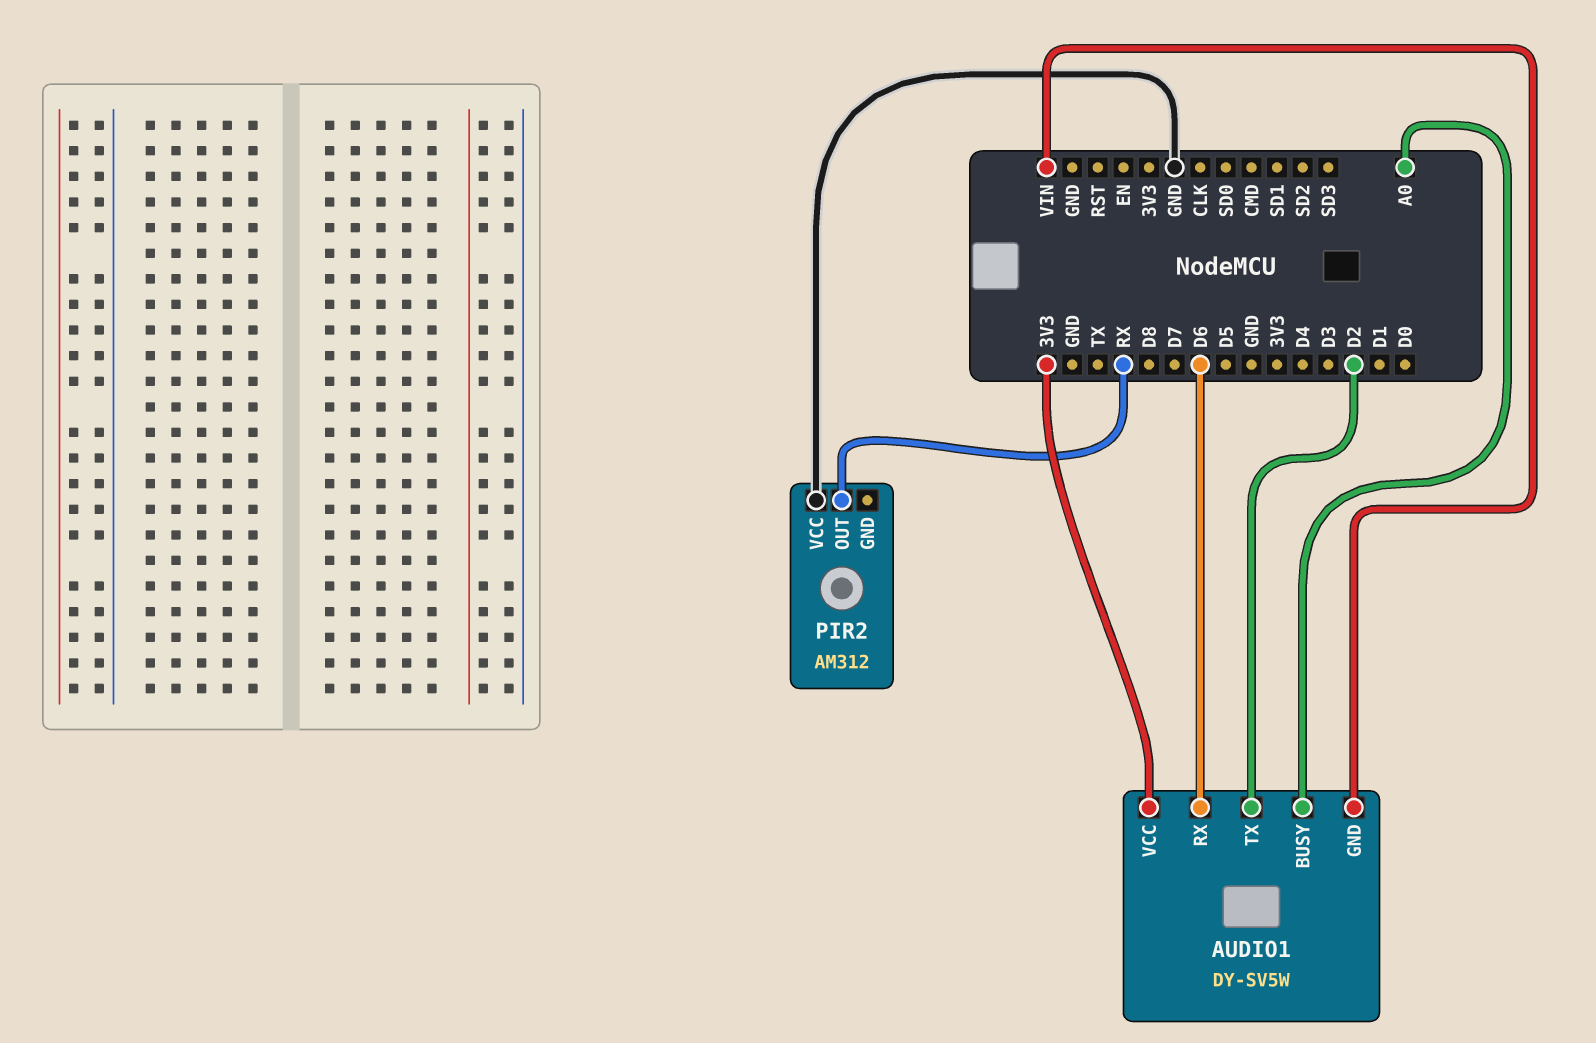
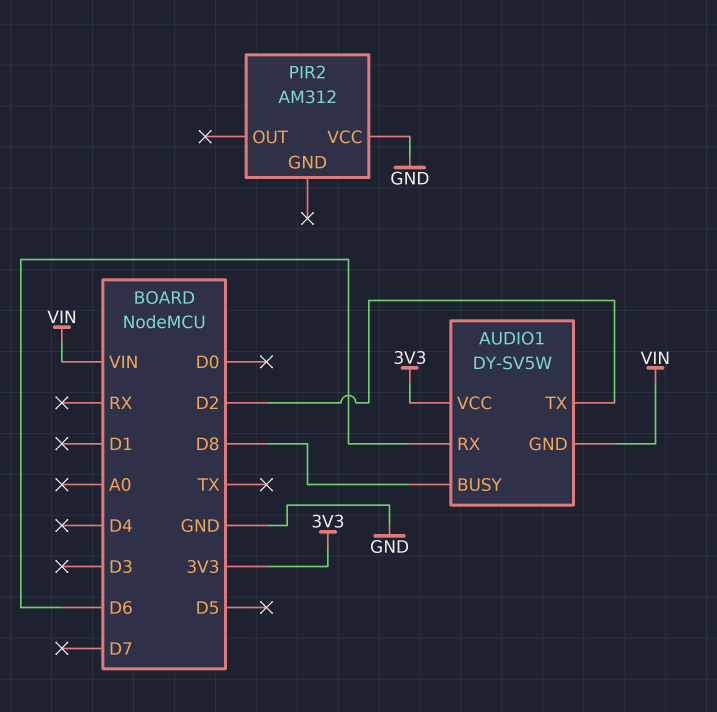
AUDIO1 pin BUSY: A0 -> D8
PIR2 pin OUT: RX -> none

